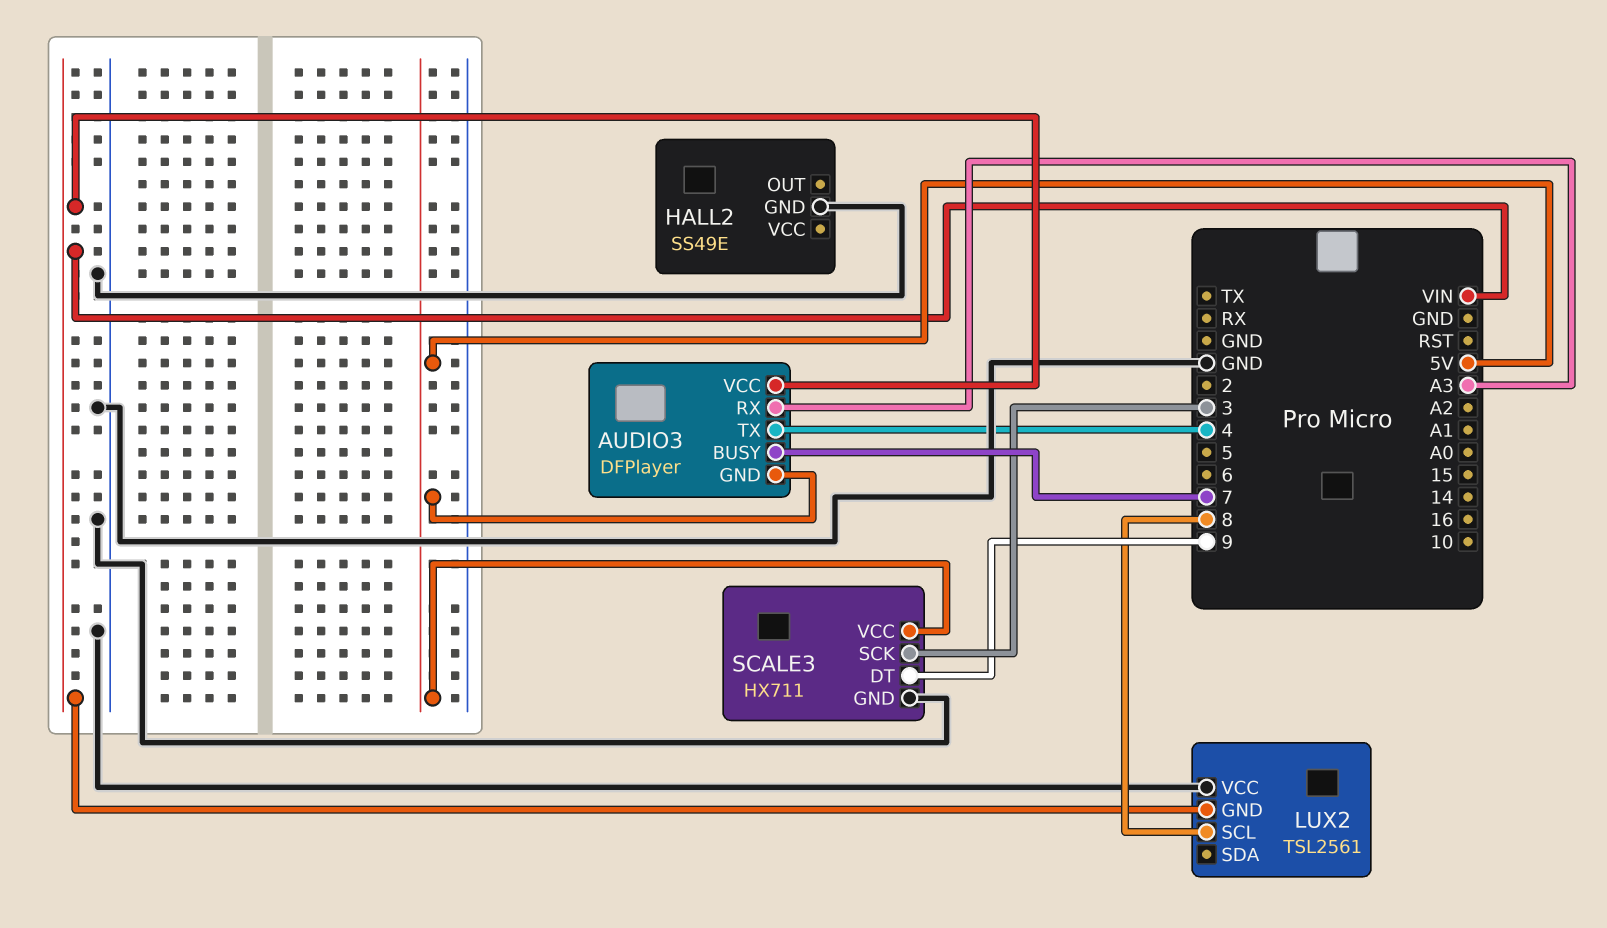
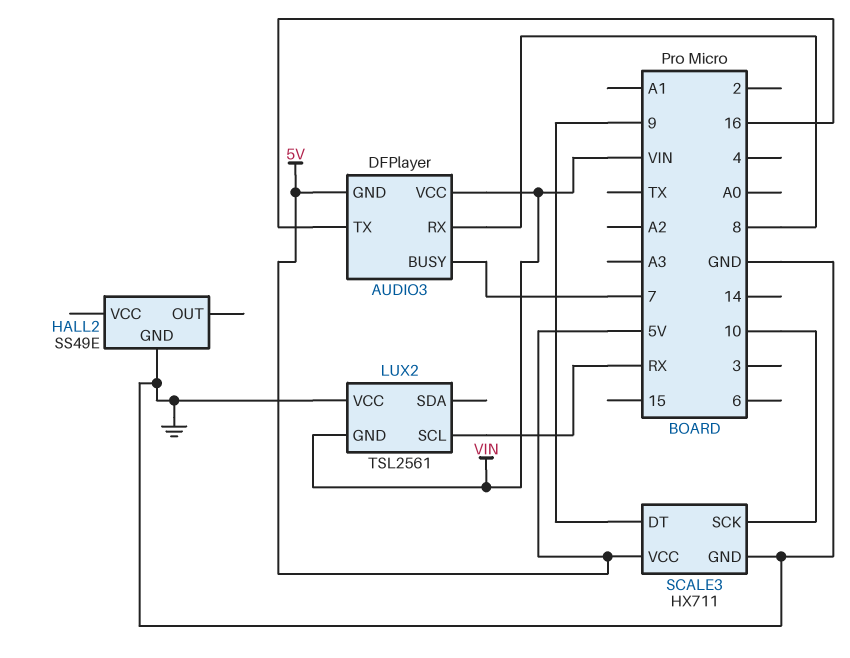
AUDIO3 pin RX: A3 -> 8
AUDIO3 pin TX: 4 -> 16
LUX2 pin SCL: 8 -> RX
SCALE3 pin SCK: 3 -> 10

